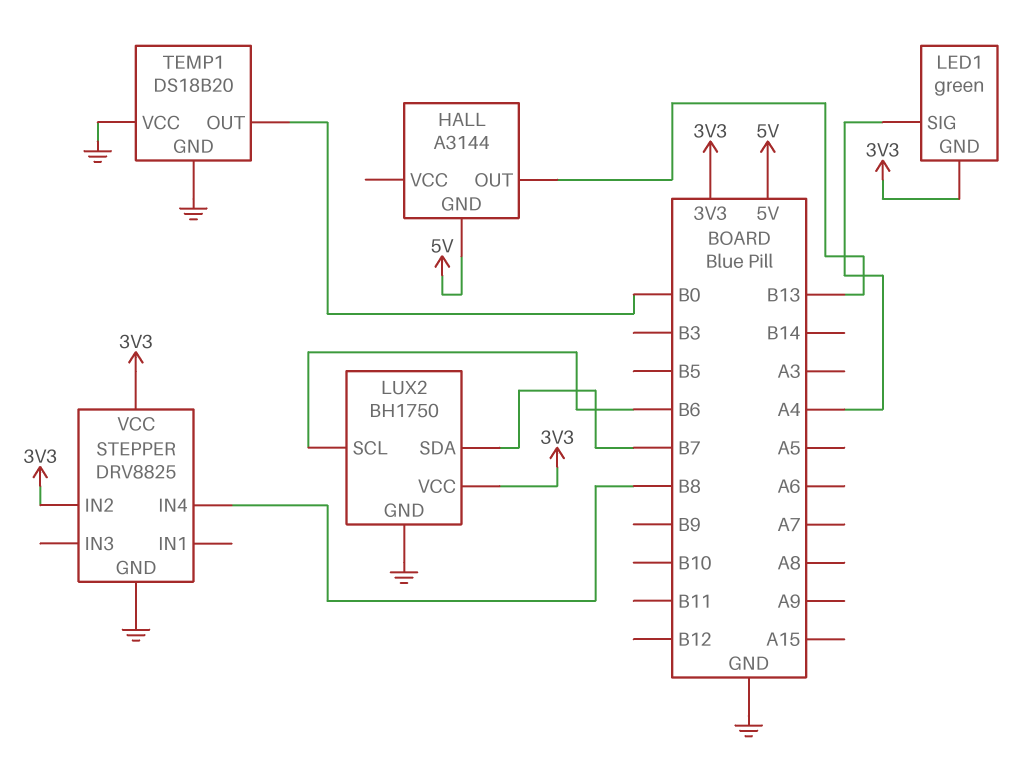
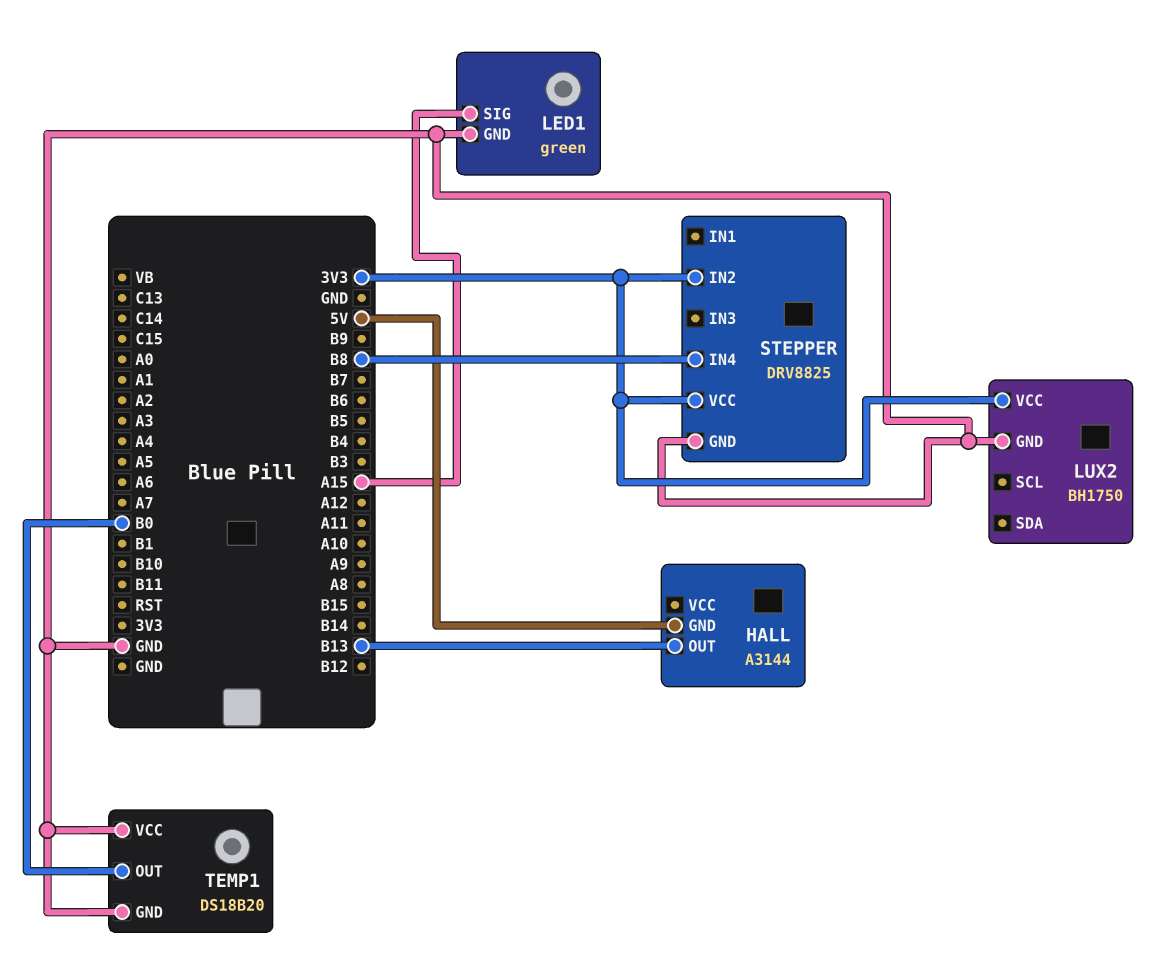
LED1 pin GND: 3V3 -> GND
LED1 pin SIG: A4 -> A15
LUX2 pin SCL: B6 -> none
LUX2 pin SDA: B7 -> none

